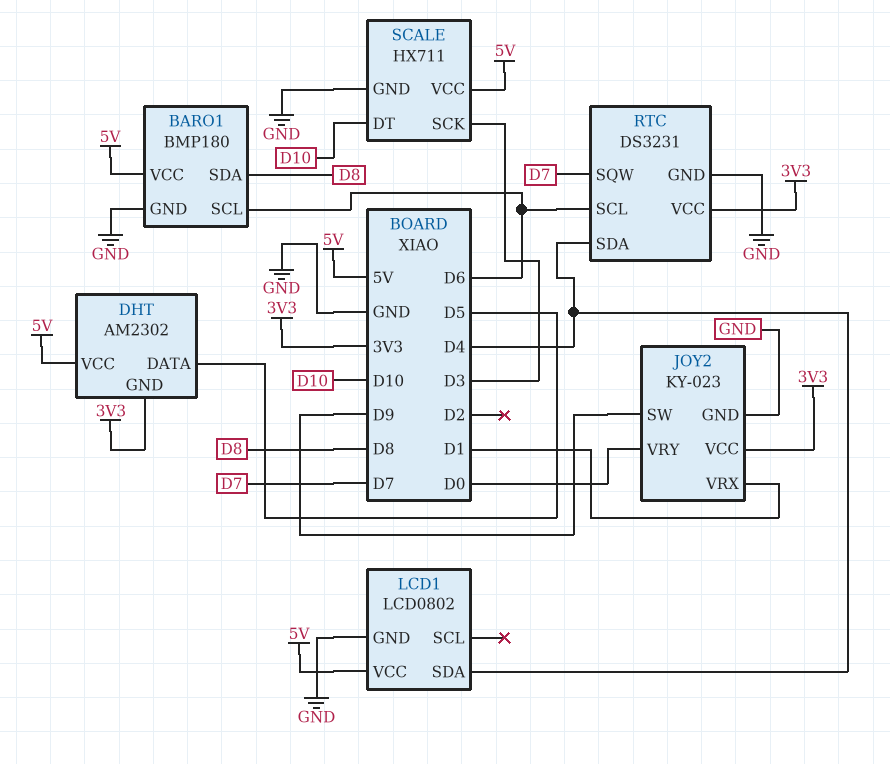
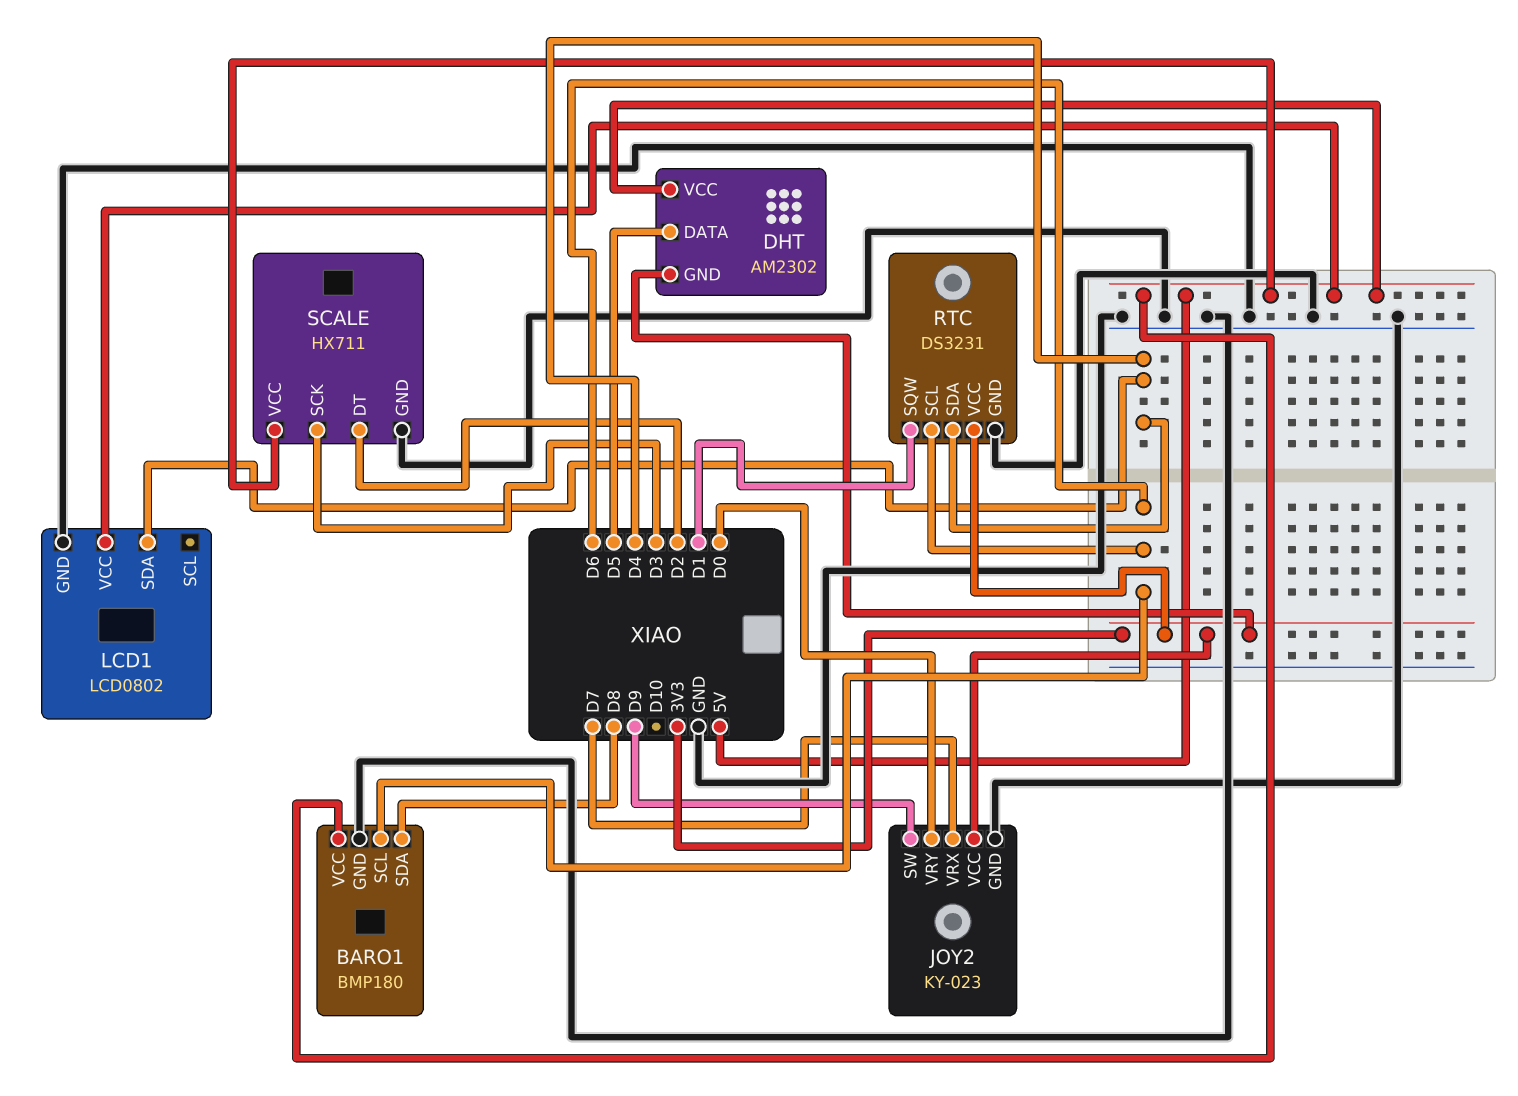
JOY2 pin VRX: D1 -> D7
RTC pin SQW: D7 -> D1
SCALE pin DT: D10 -> D2

